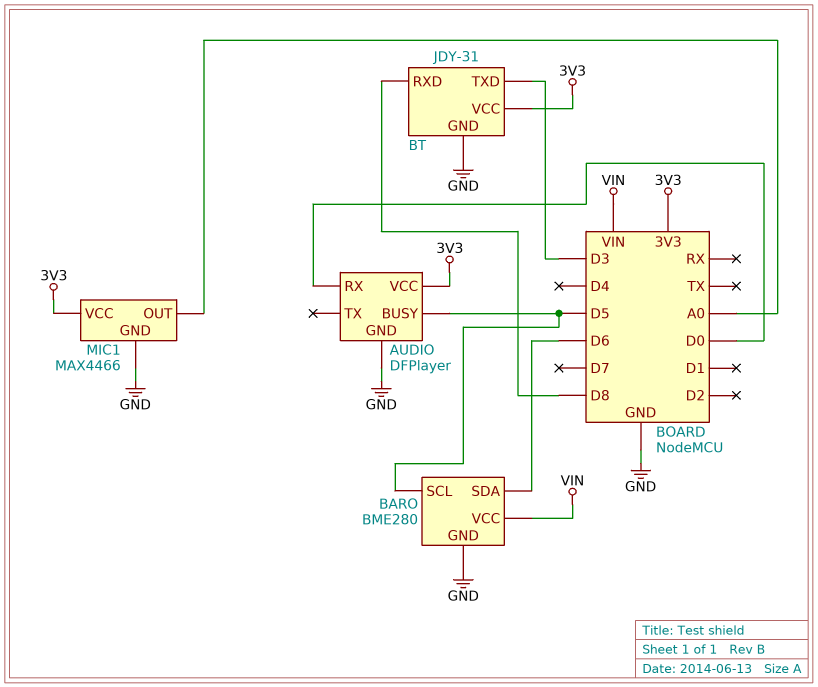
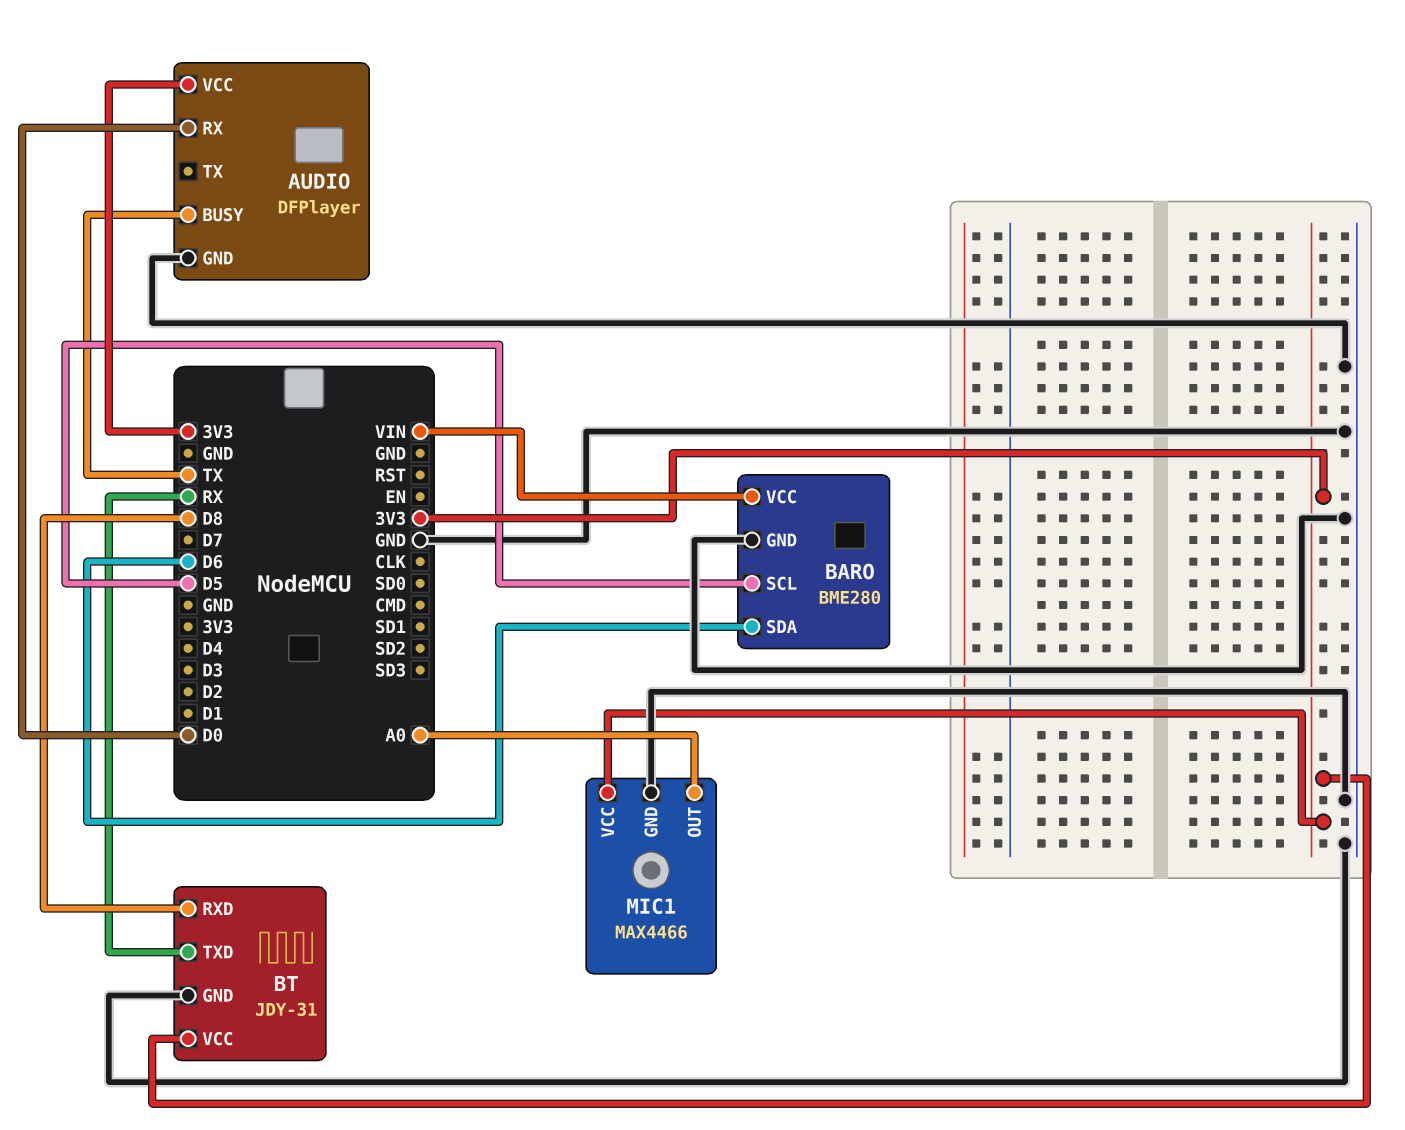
AUDIO pin BUSY: D5 -> TX
BT pin TXD: D3 -> RX

